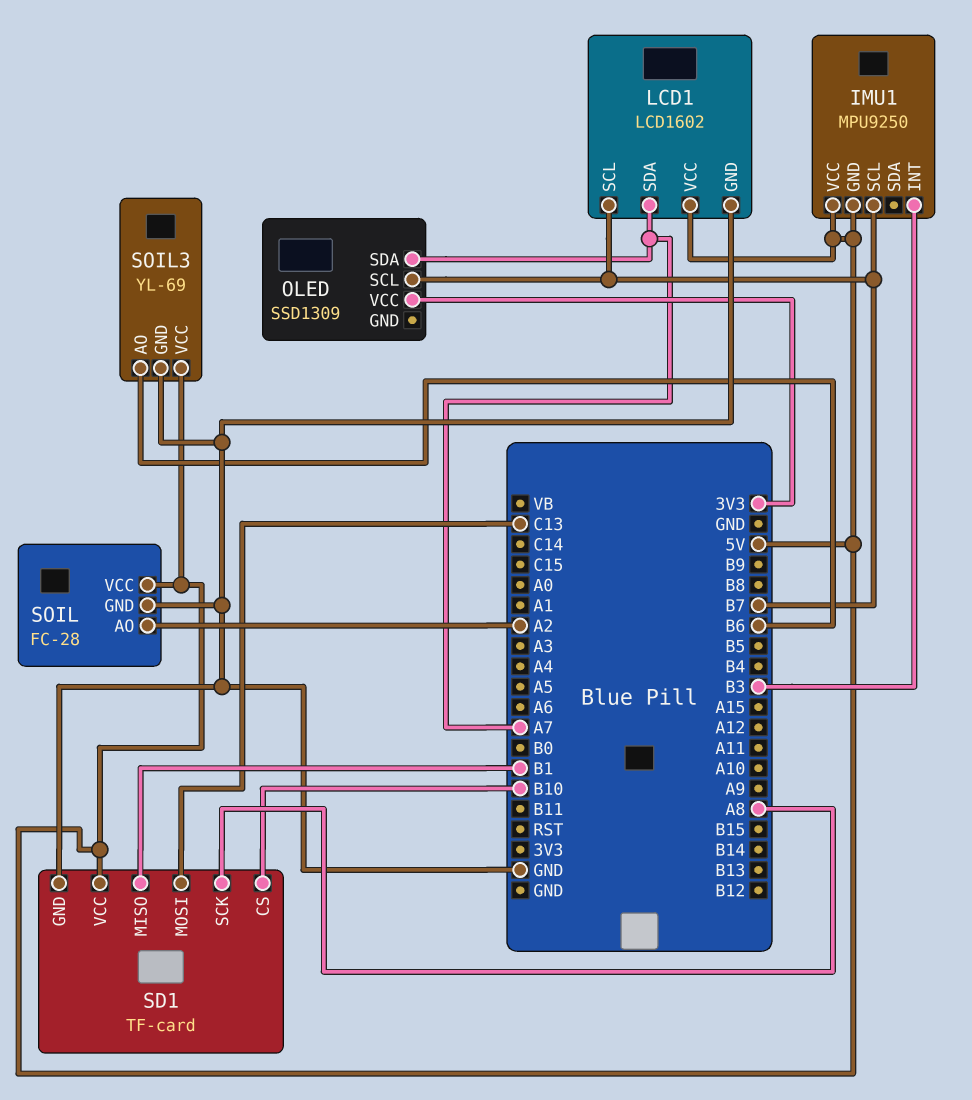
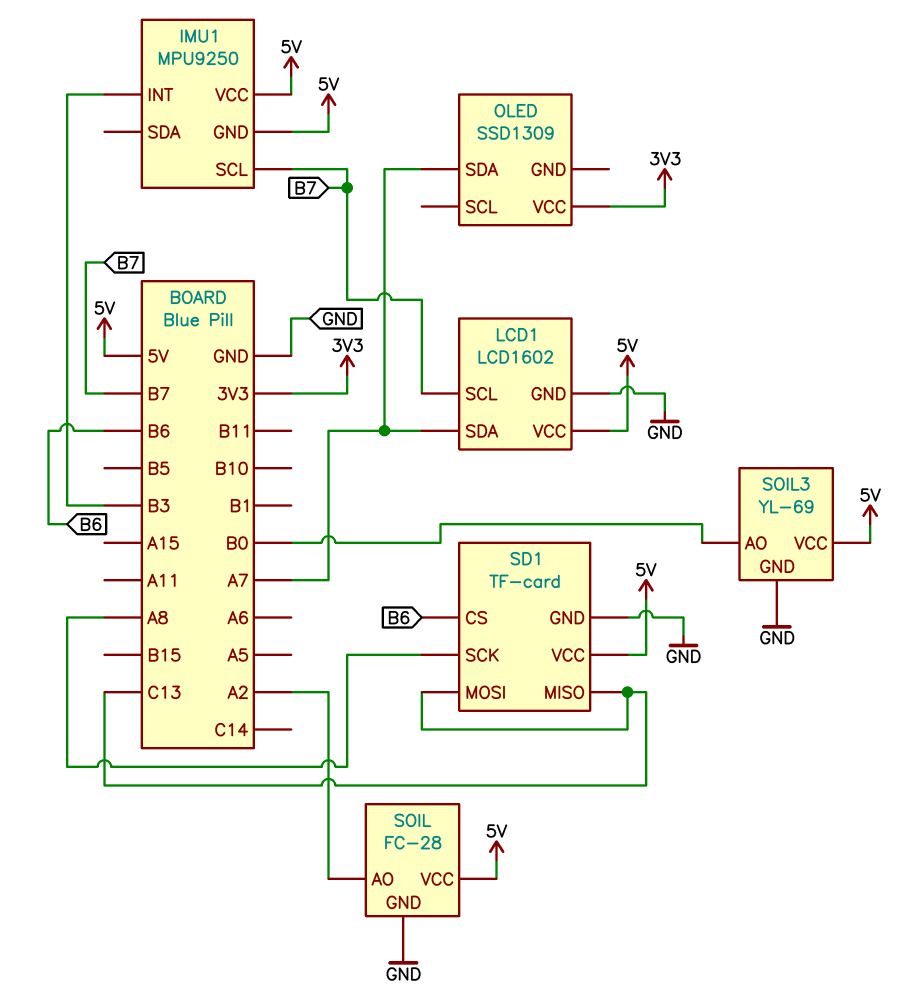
OLED pin SCL: B7 -> none
SD1 pin CS: B10 -> B6
SD1 pin MISO: B1 -> C13
SOIL3 pin AO: B6 -> B0

